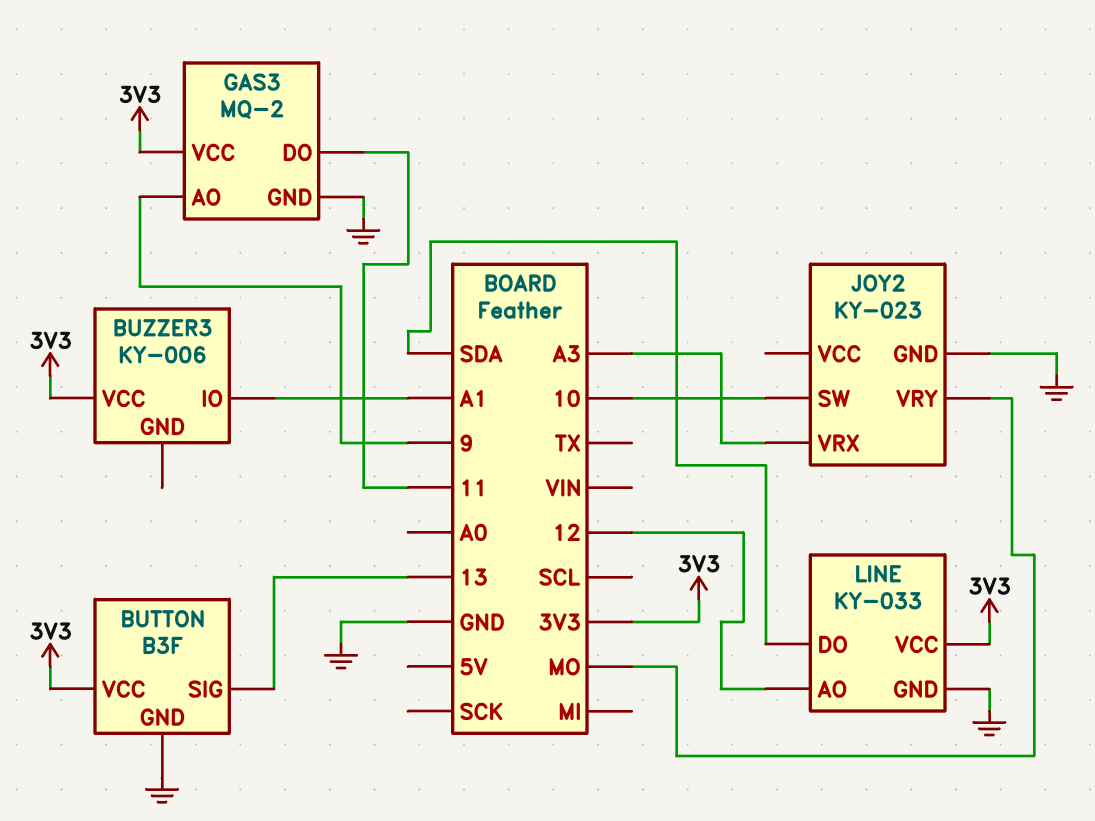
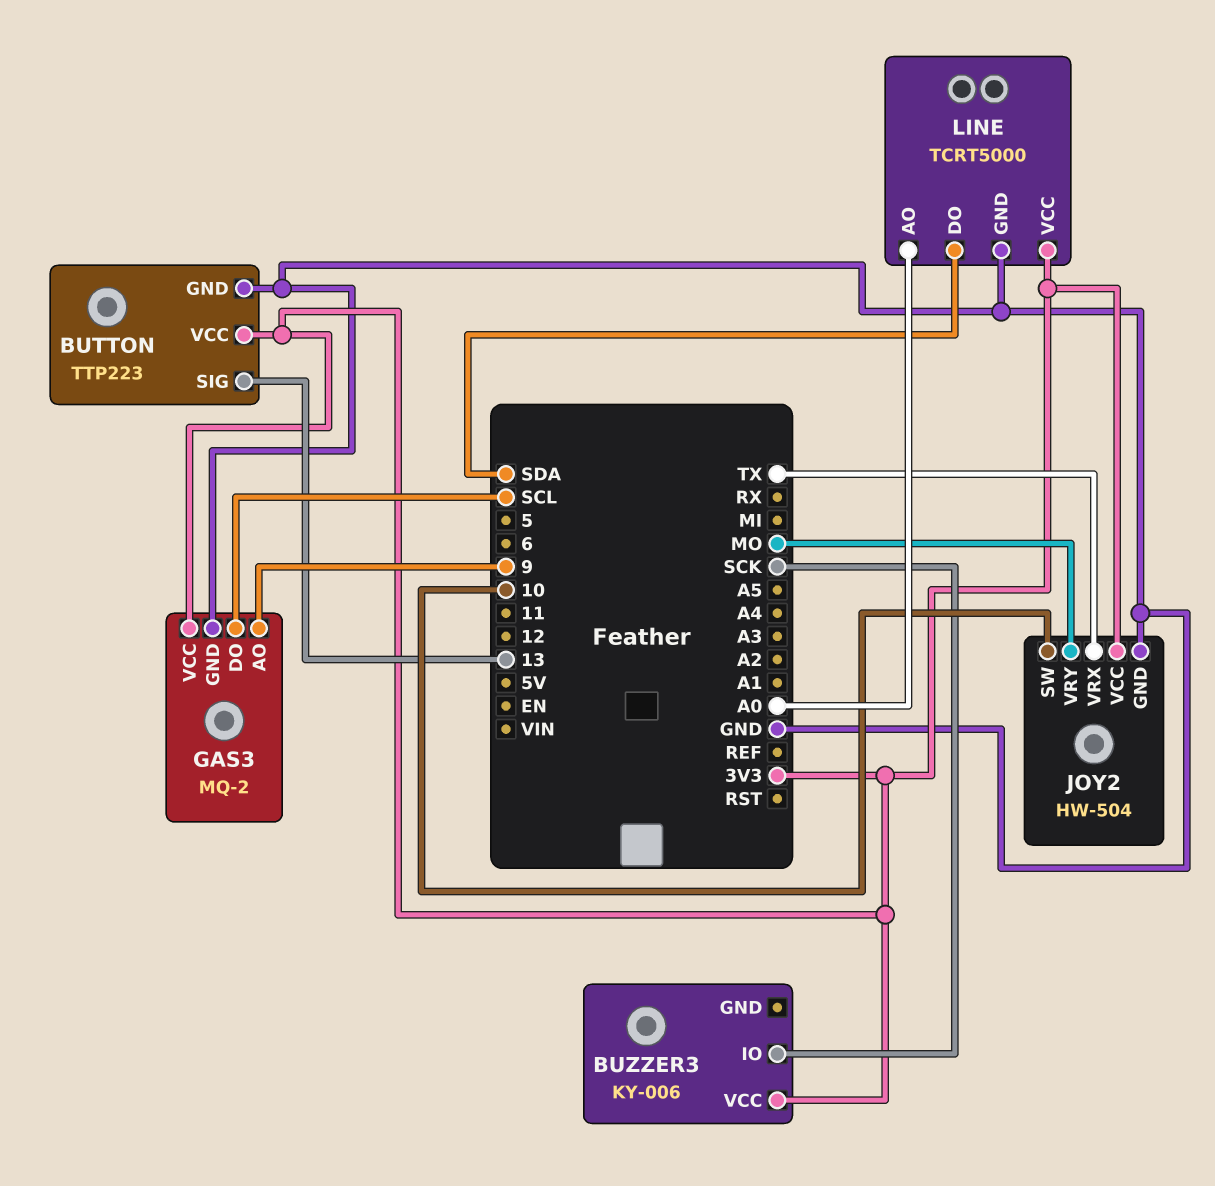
BUTTON: B3F -> TTP223
BUZZER3 pin IO: A1 -> SCK
GAS3 pin DO: 11 -> SCL
JOY2: KY-023 -> HW-504
JOY2 pin VCC: none -> 3V3
JOY2 pin VRX: A3 -> TX
LINE: KY-033 -> TCRT5000
LINE pin AO: 12 -> A0

